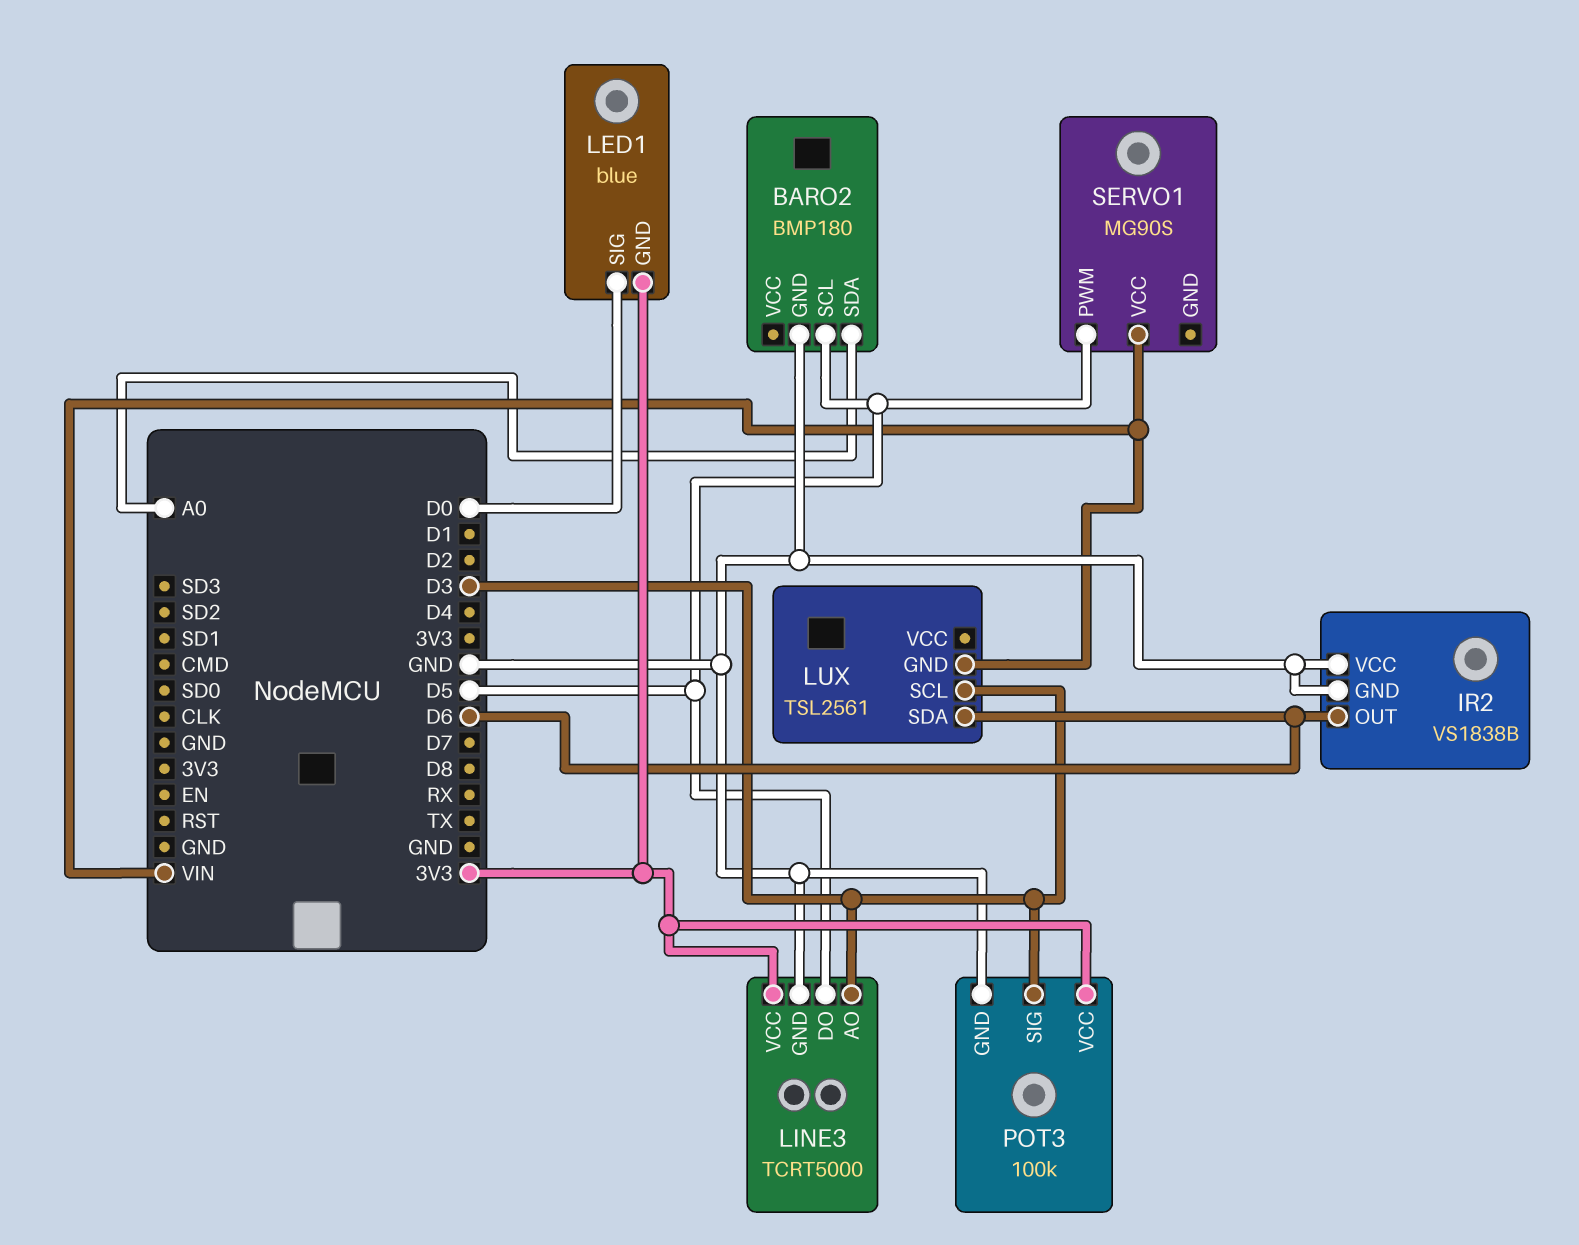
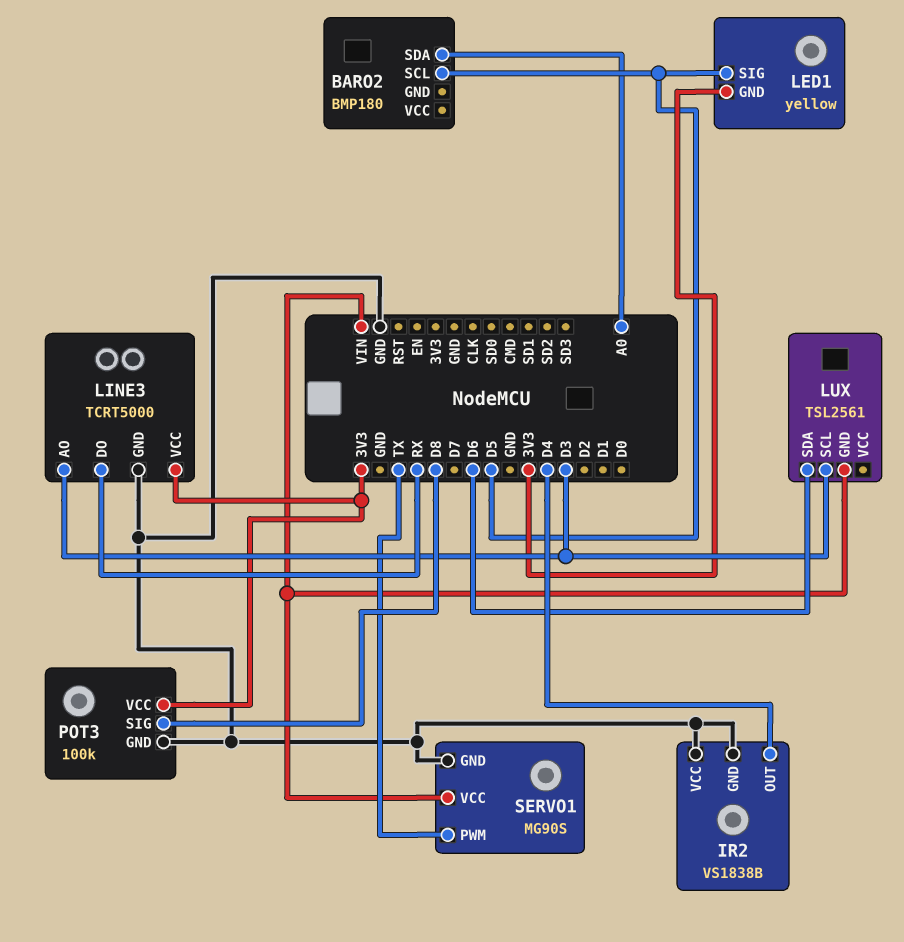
BARO2 pin GND: GND -> none
IR2 pin OUT: D6 -> D4
LED1: blue -> yellow
LED1 pin SIG: D0 -> D5
LINE3 pin DO: D5 -> RX
POT3 pin SIG: D3 -> D8
SERVO1 pin GND: none -> GND
SERVO1 pin PWM: D5 -> TX

